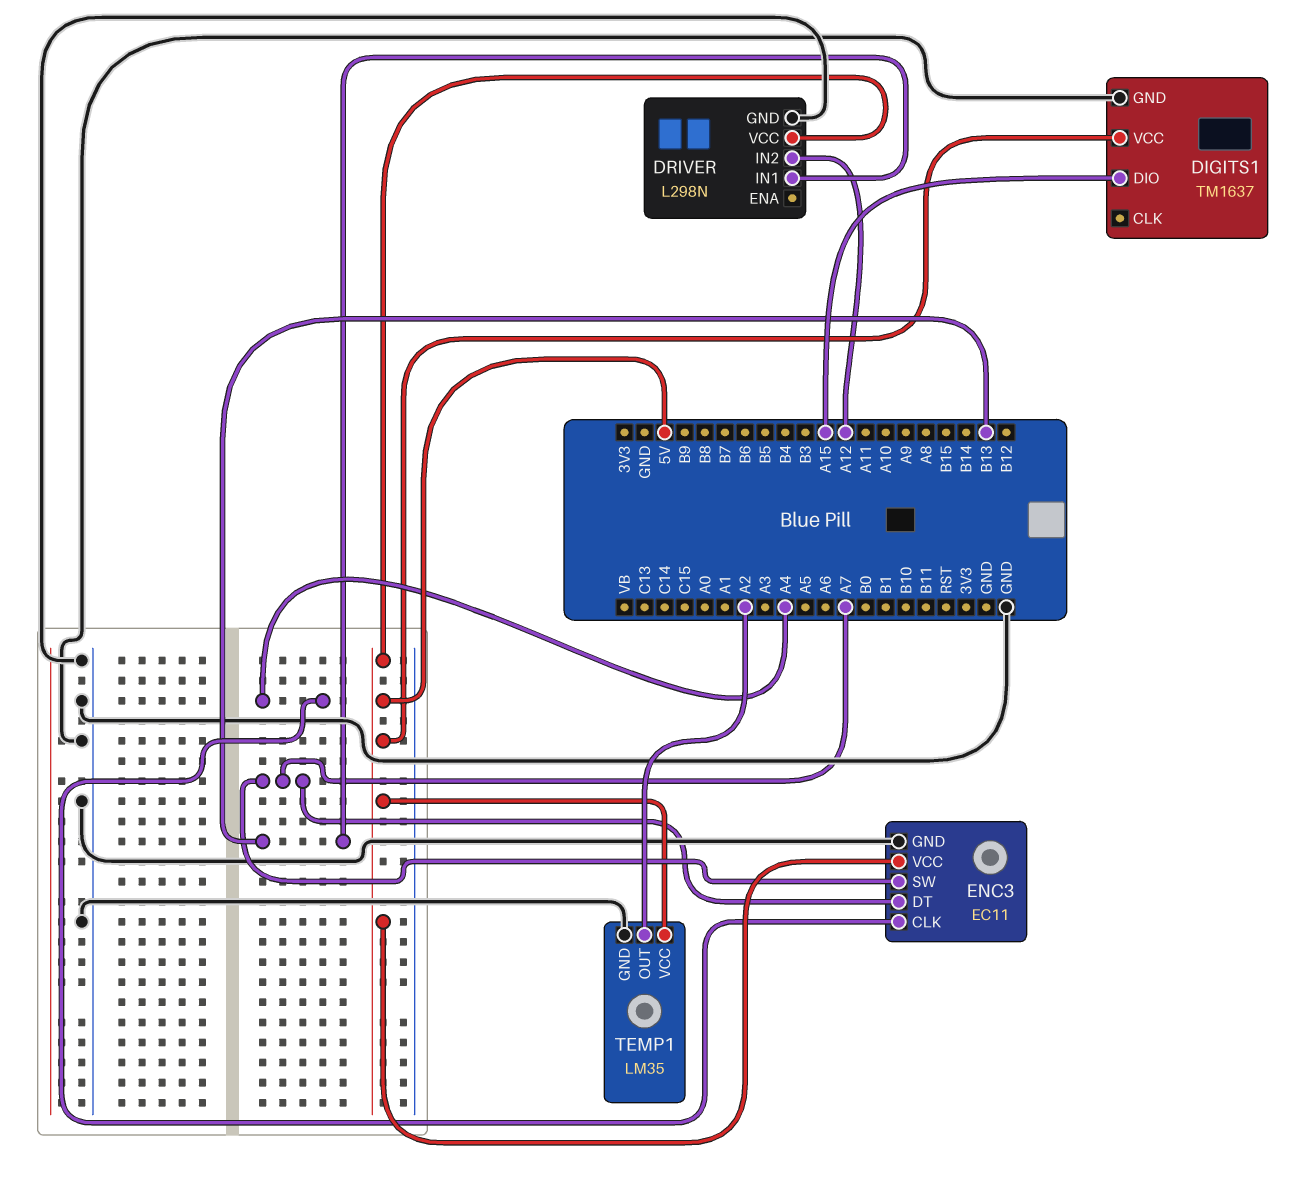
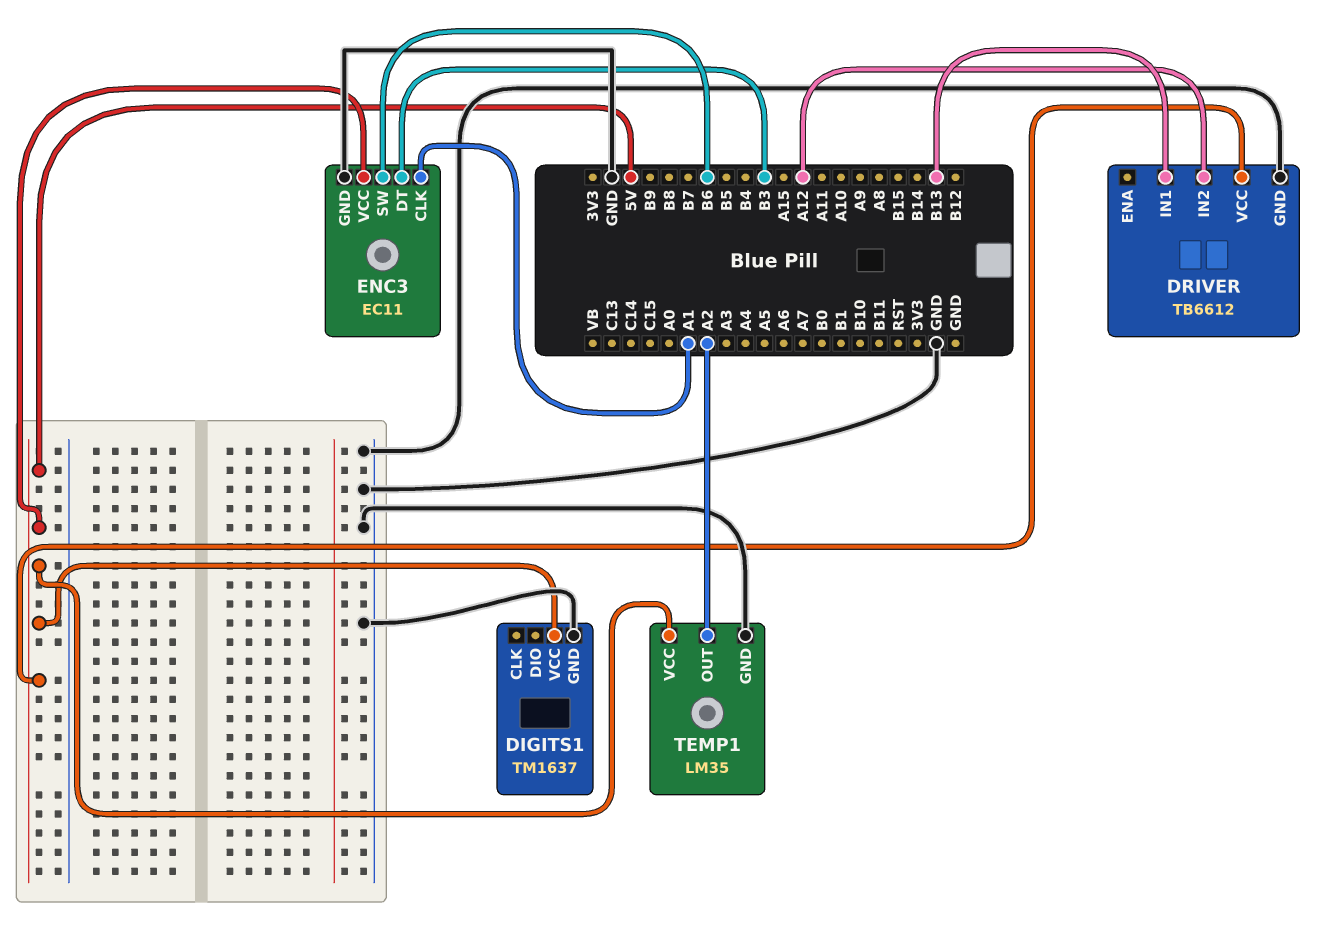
DIGITS1 pin DIO: A15 -> none
DRIVER: L298N -> TB6612
ENC3 pin CLK: A4 -> A1
ENC3 pin DT: A7 -> B3
ENC3 pin SW: A7 -> B6

